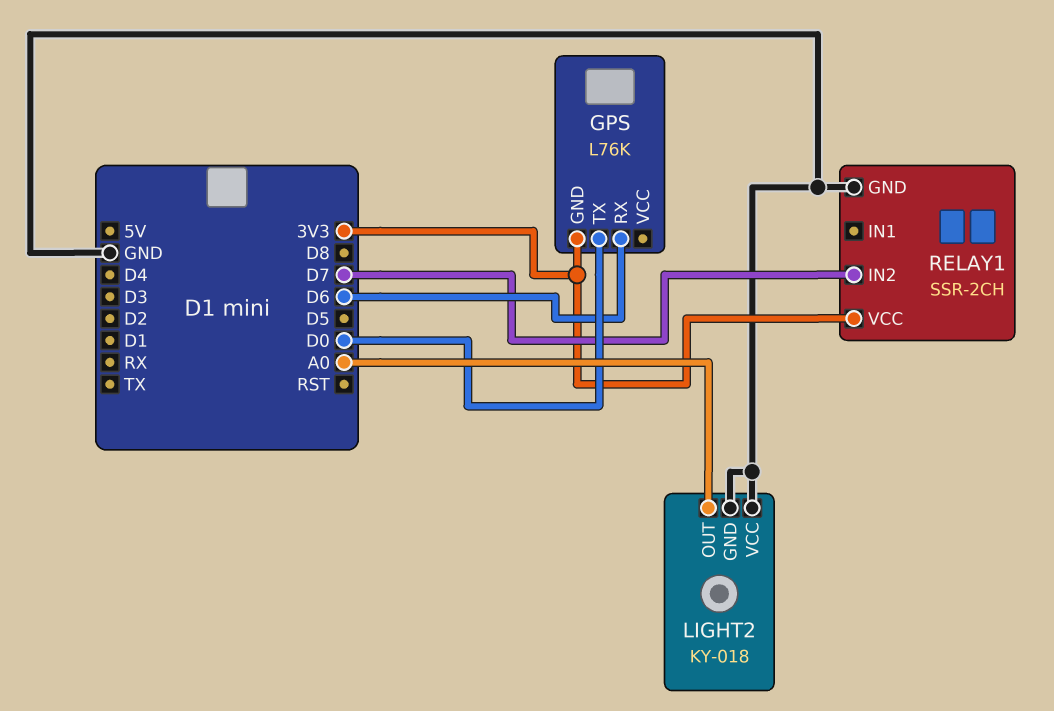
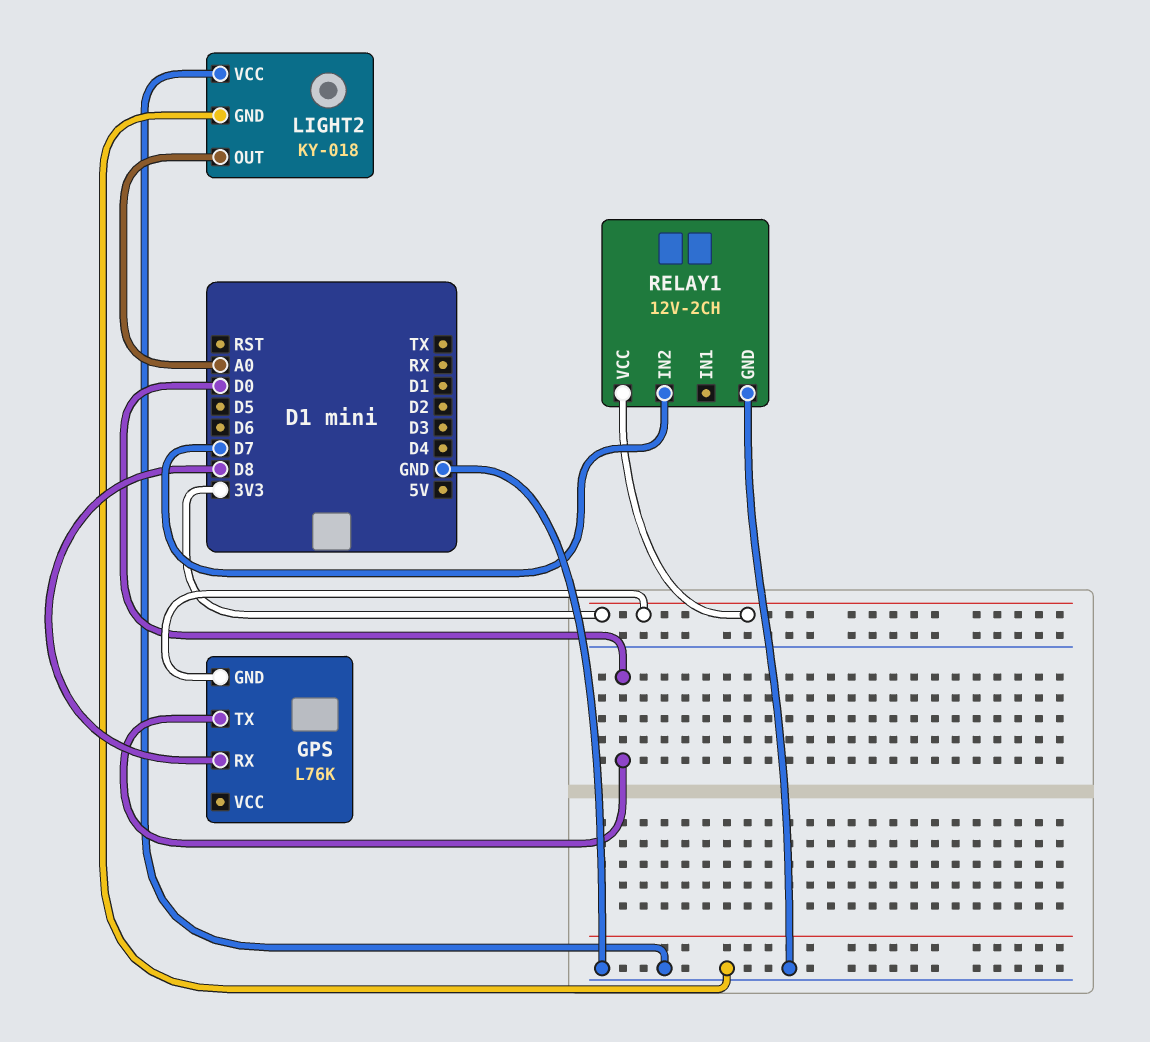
GPS pin RX: D6 -> D8
RELAY1: SSR-2CH -> 12V-2CH

